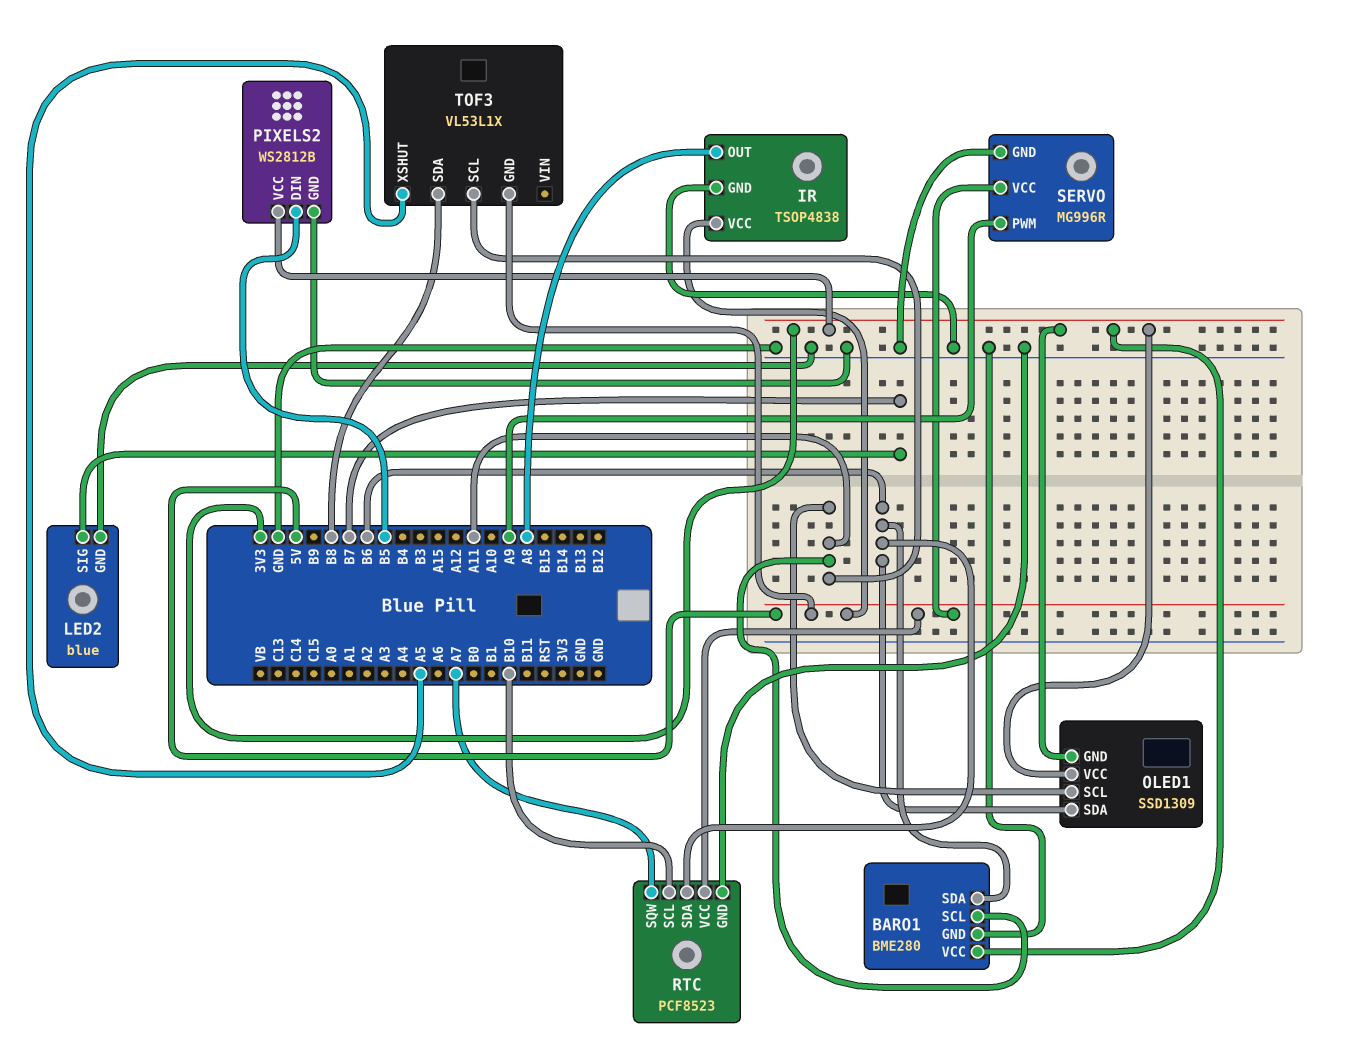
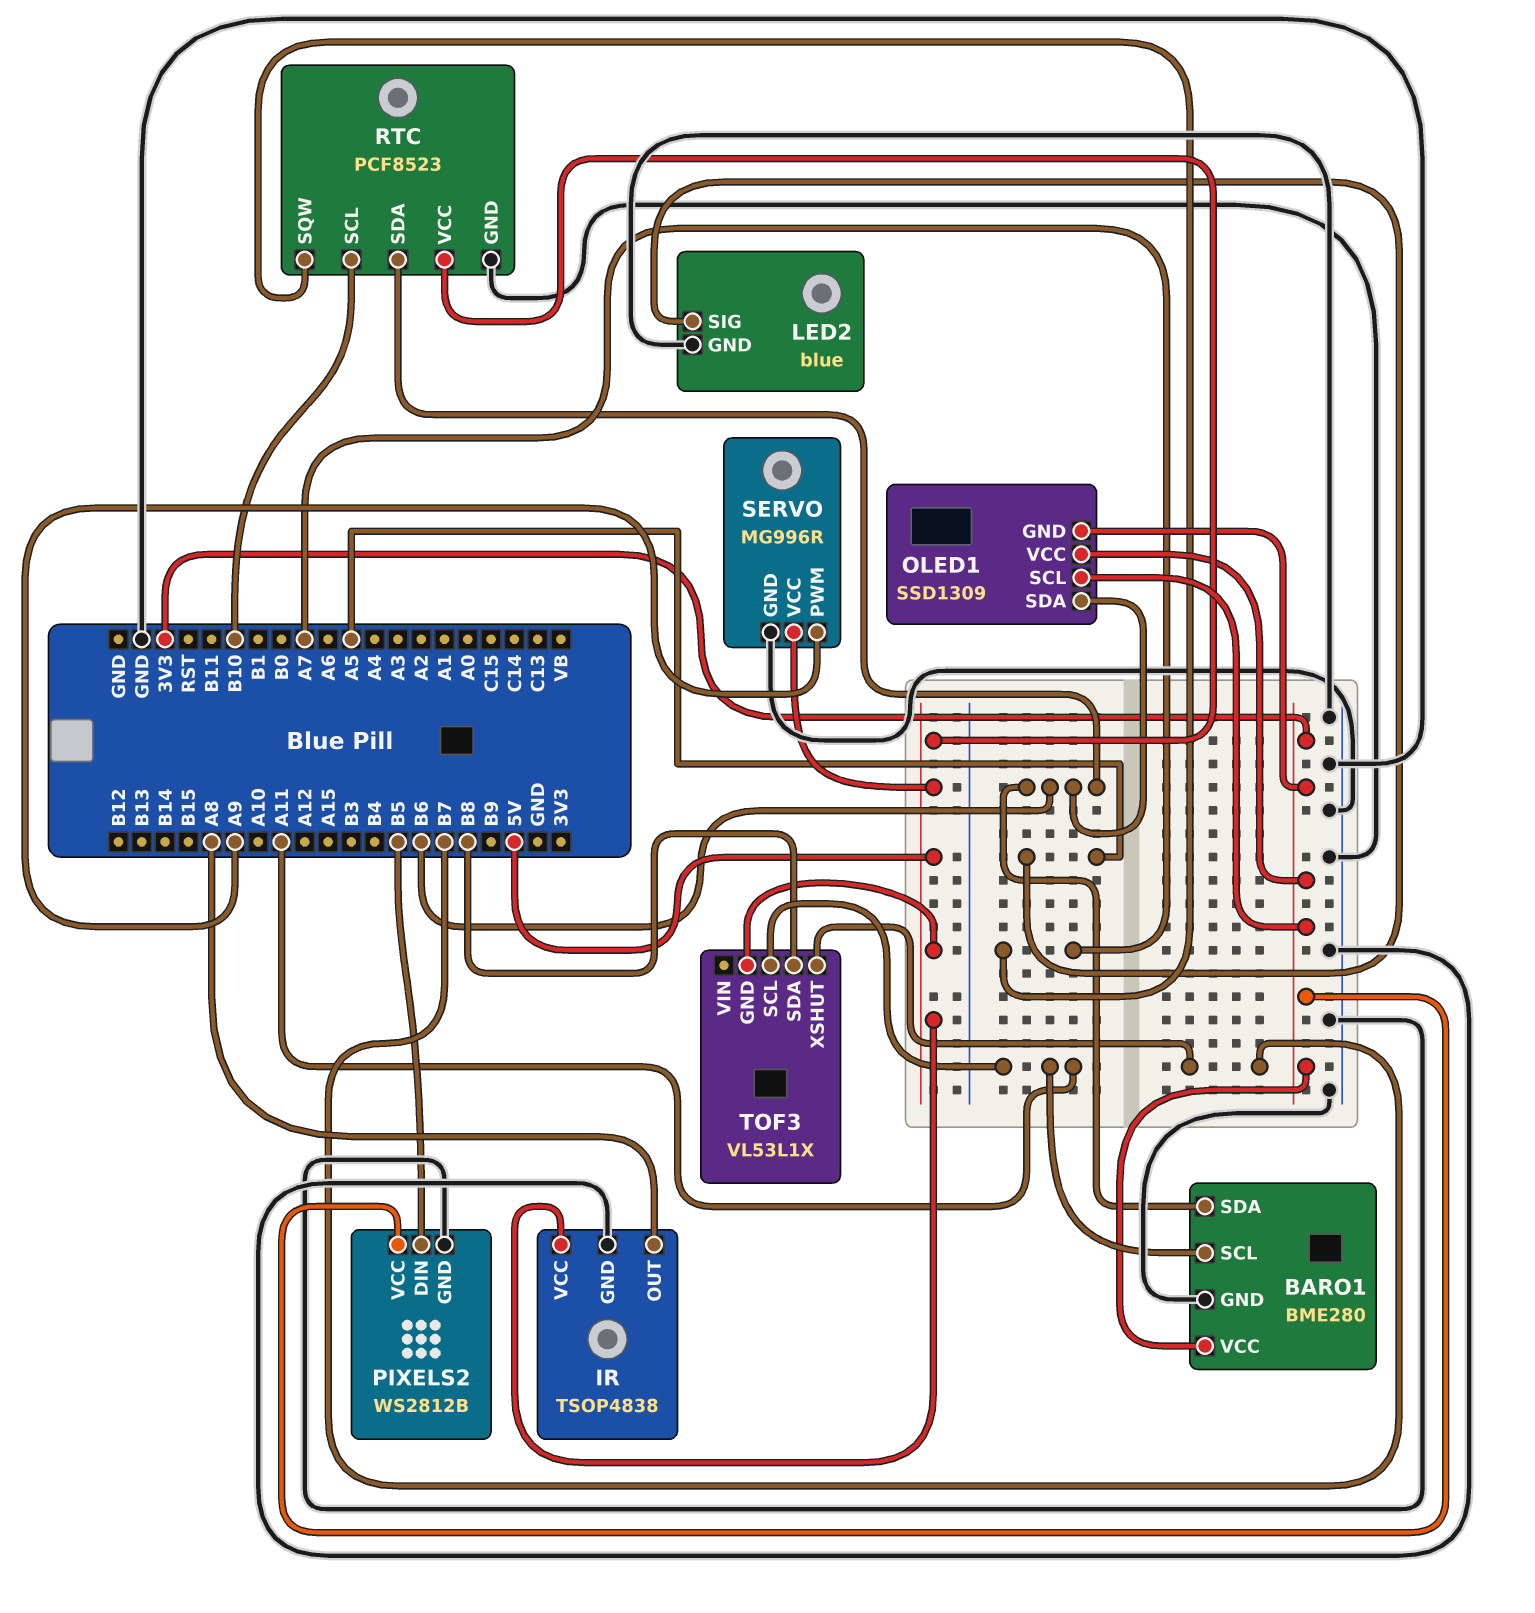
LED2 pin SIG: B7 -> A5
OLED1 pin SCL: A11 -> 3V3
TOF3 pin XSHUT: A5 -> B7

